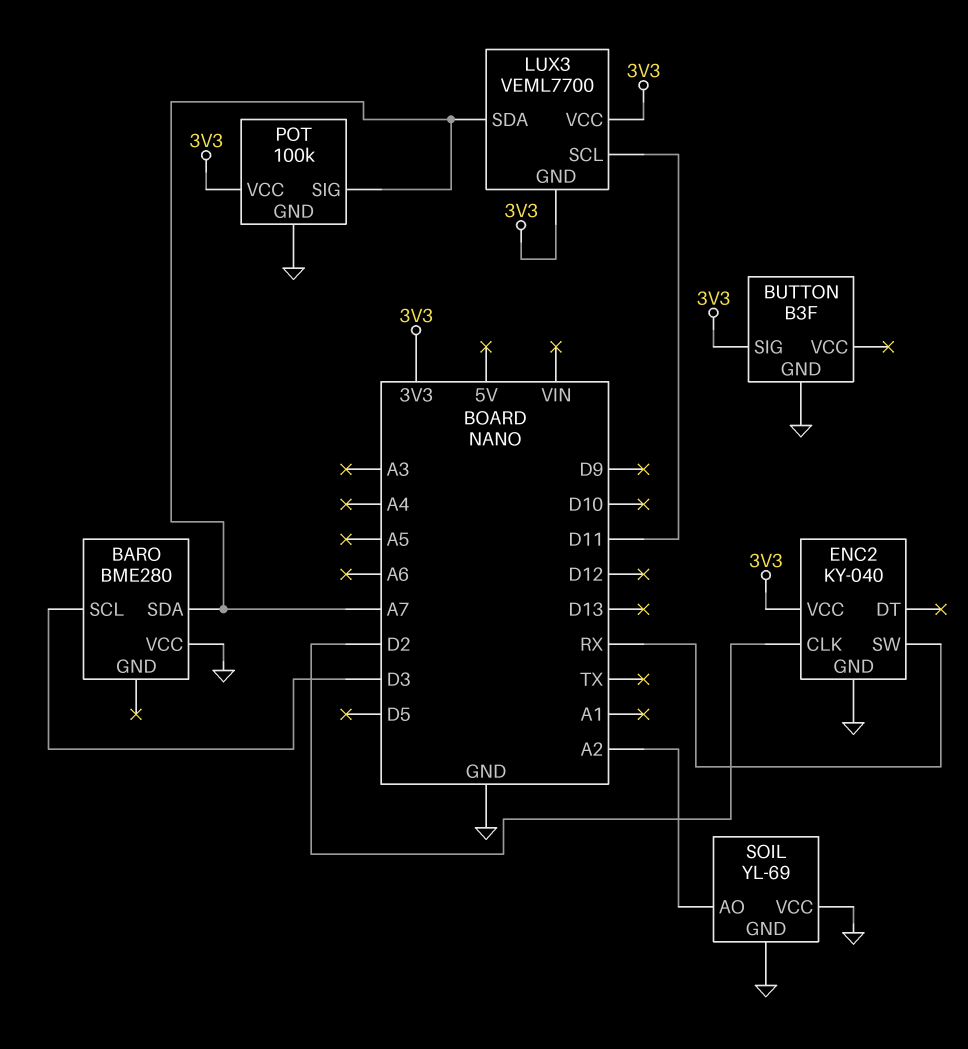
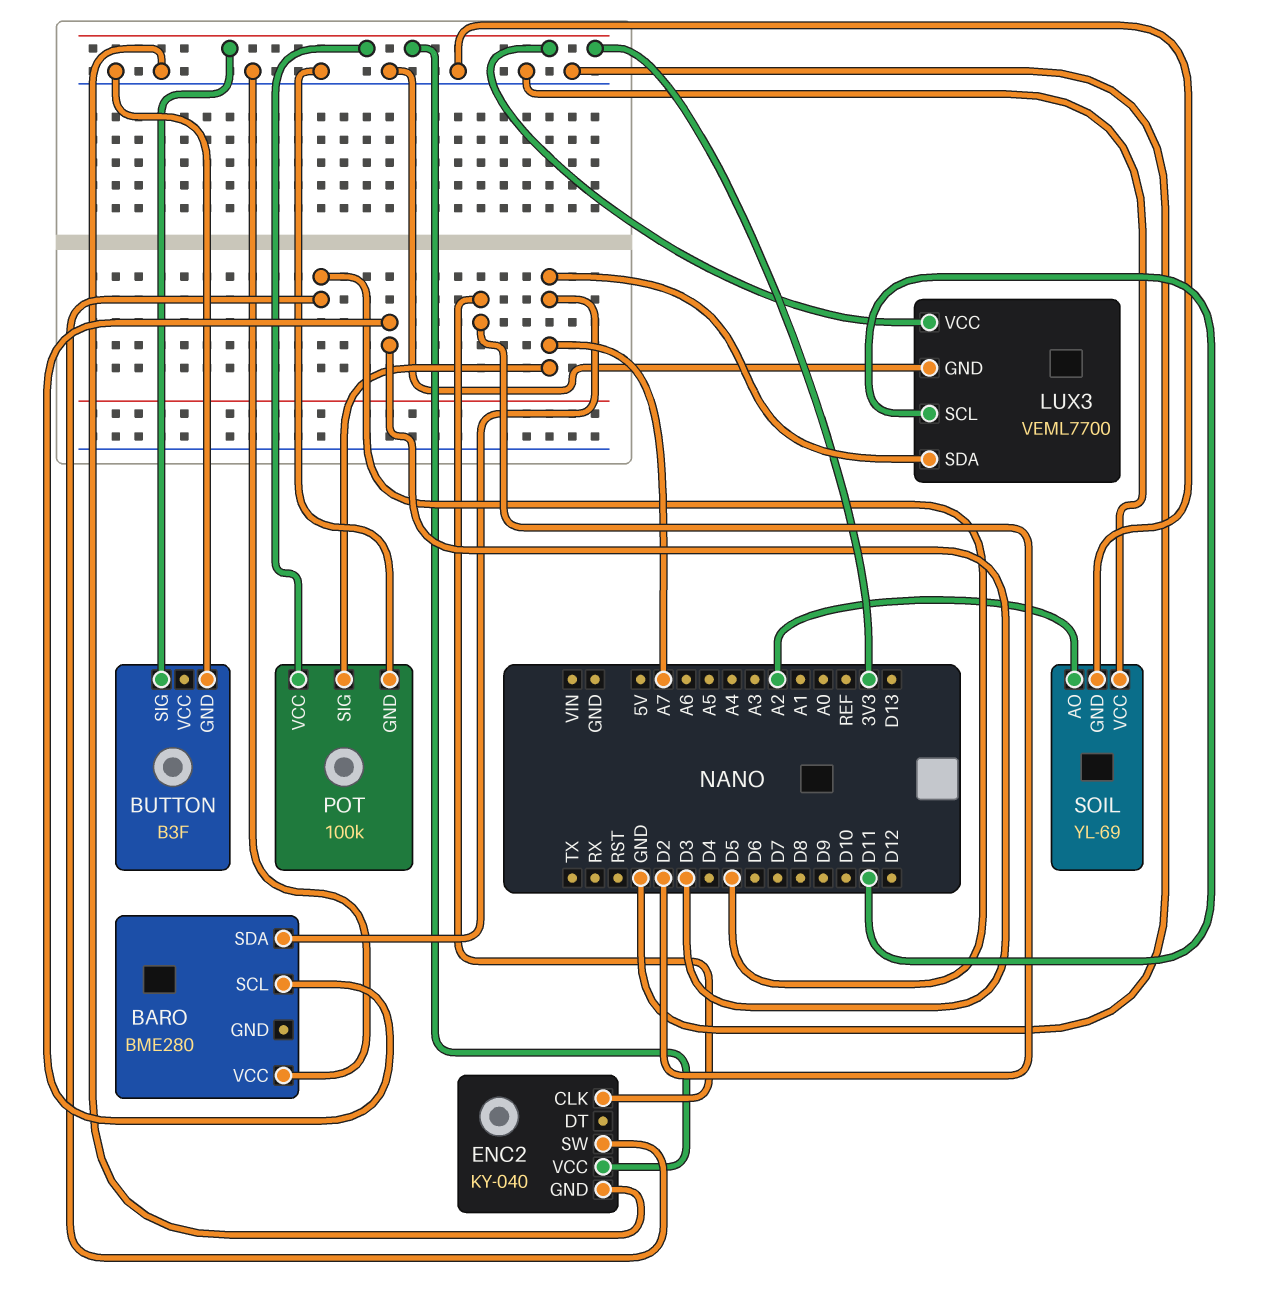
ENC2 pin SW: RX -> D5
LUX3 pin GND: 3V3 -> GND

